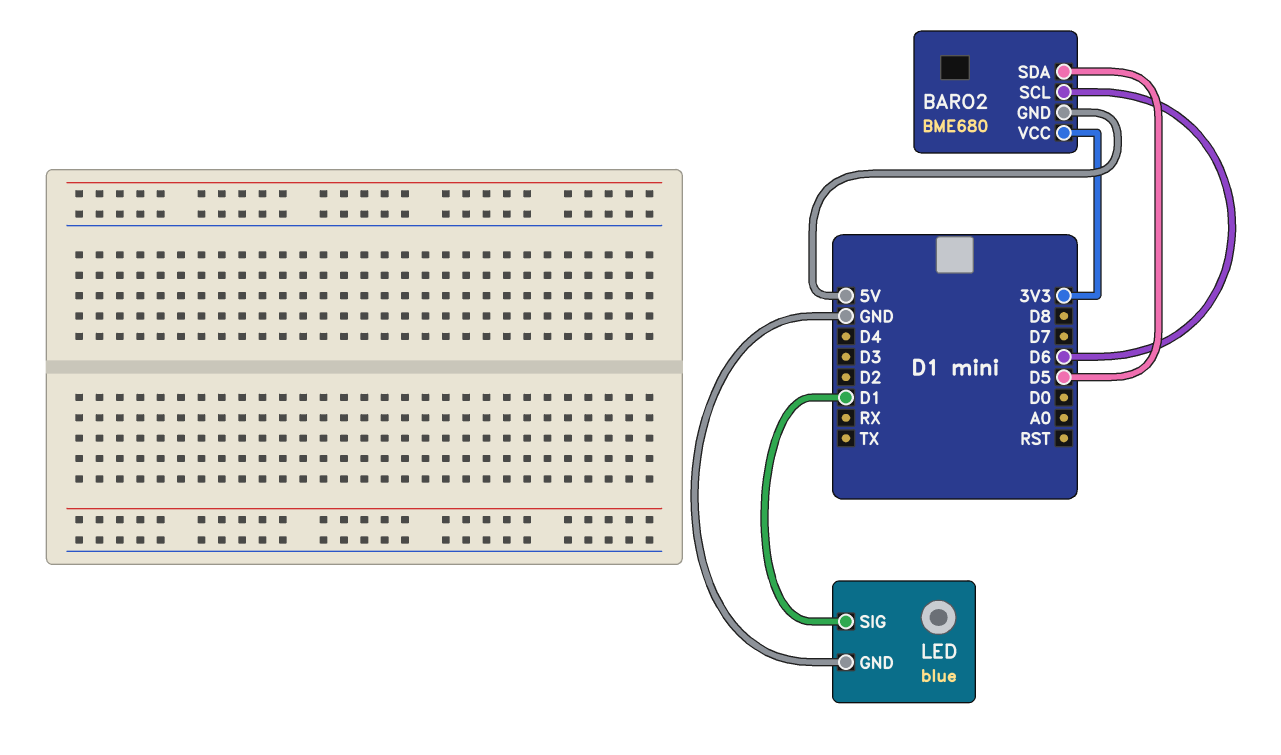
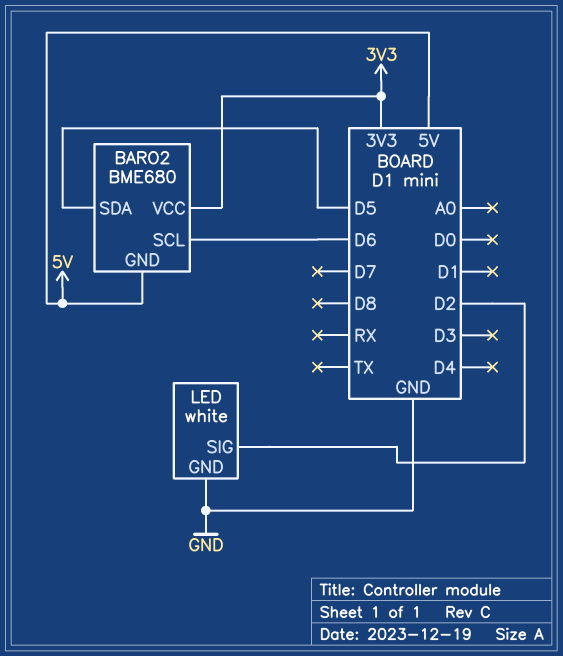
LED: blue -> white
LED pin SIG: D1 -> D2

